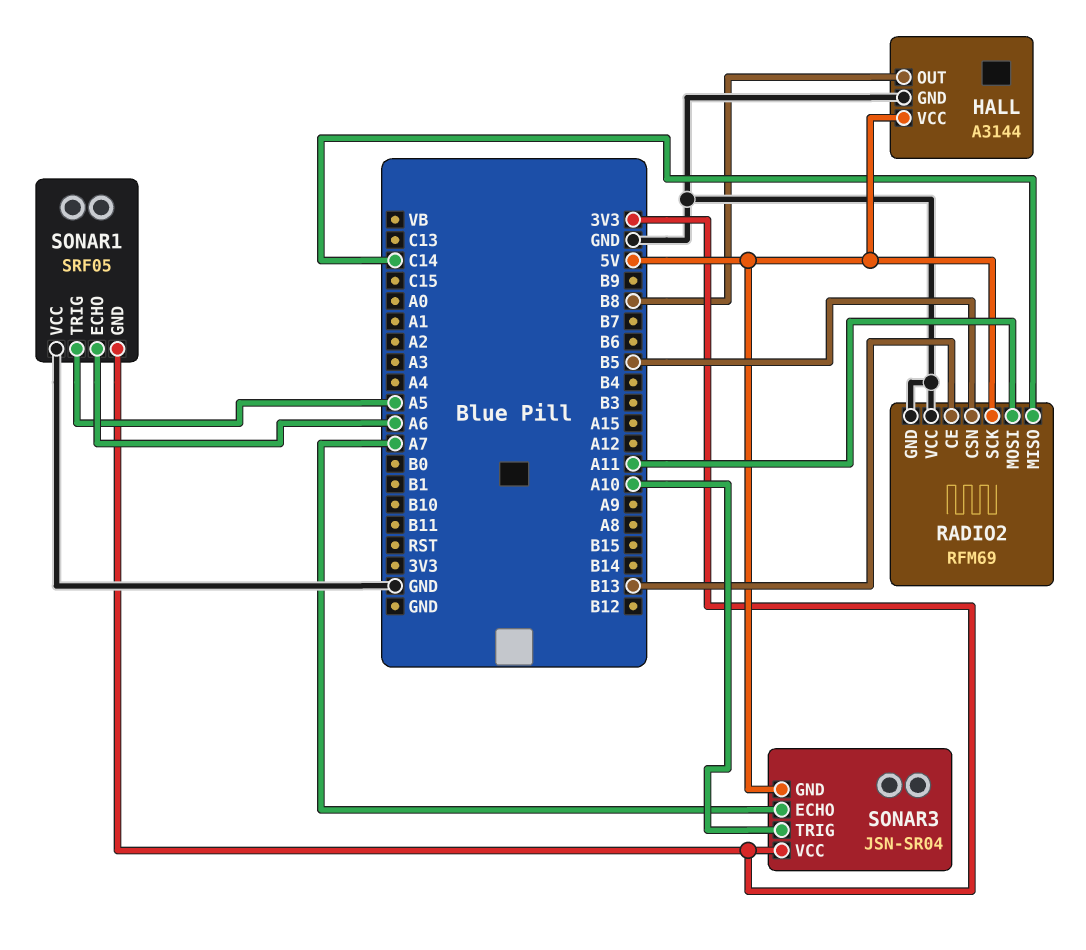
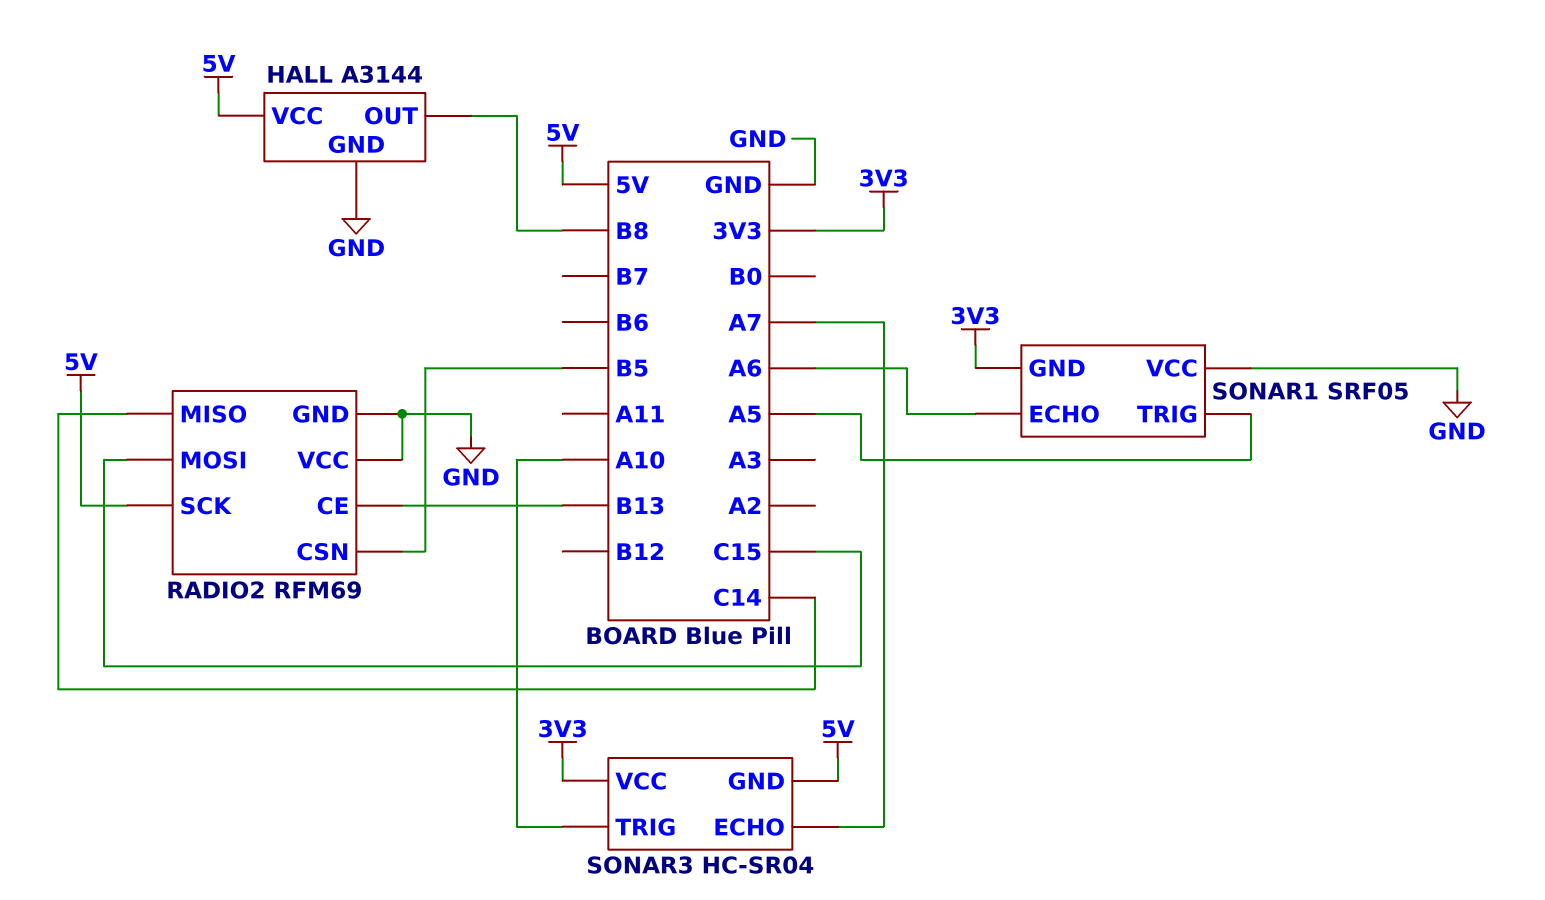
RADIO2 pin MOSI: A11 -> C15
SONAR3: JSN-SR04 -> HC-SR04

